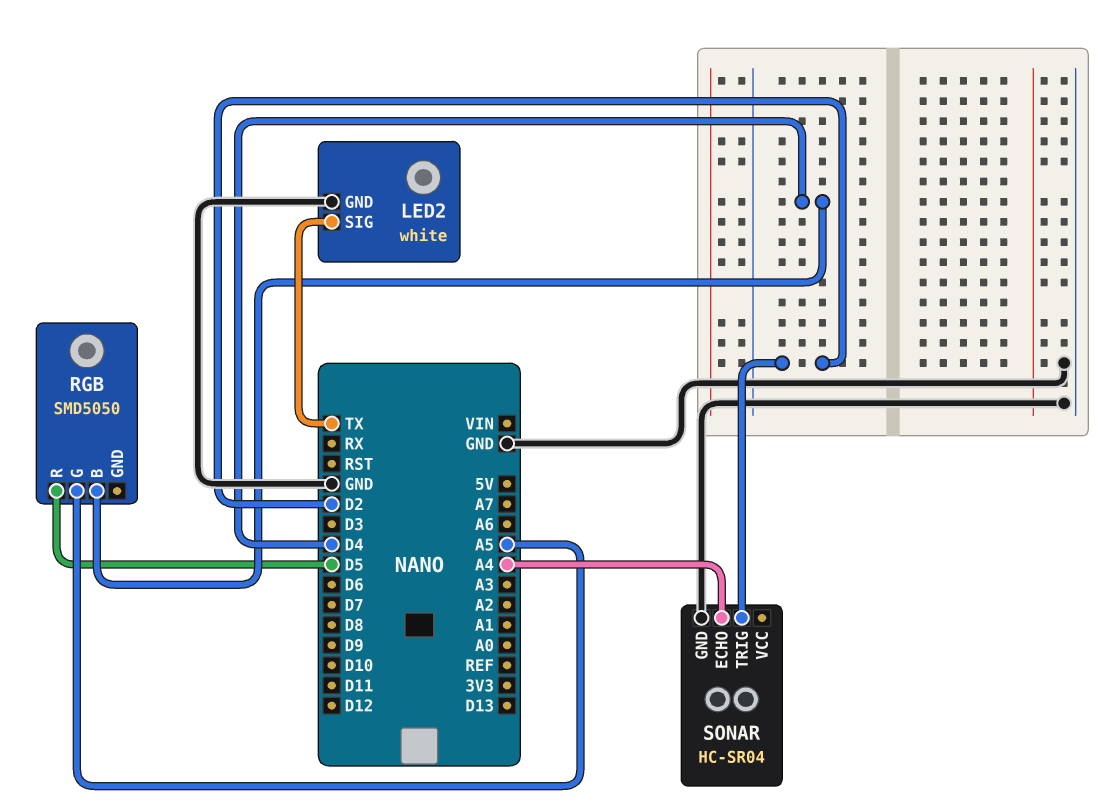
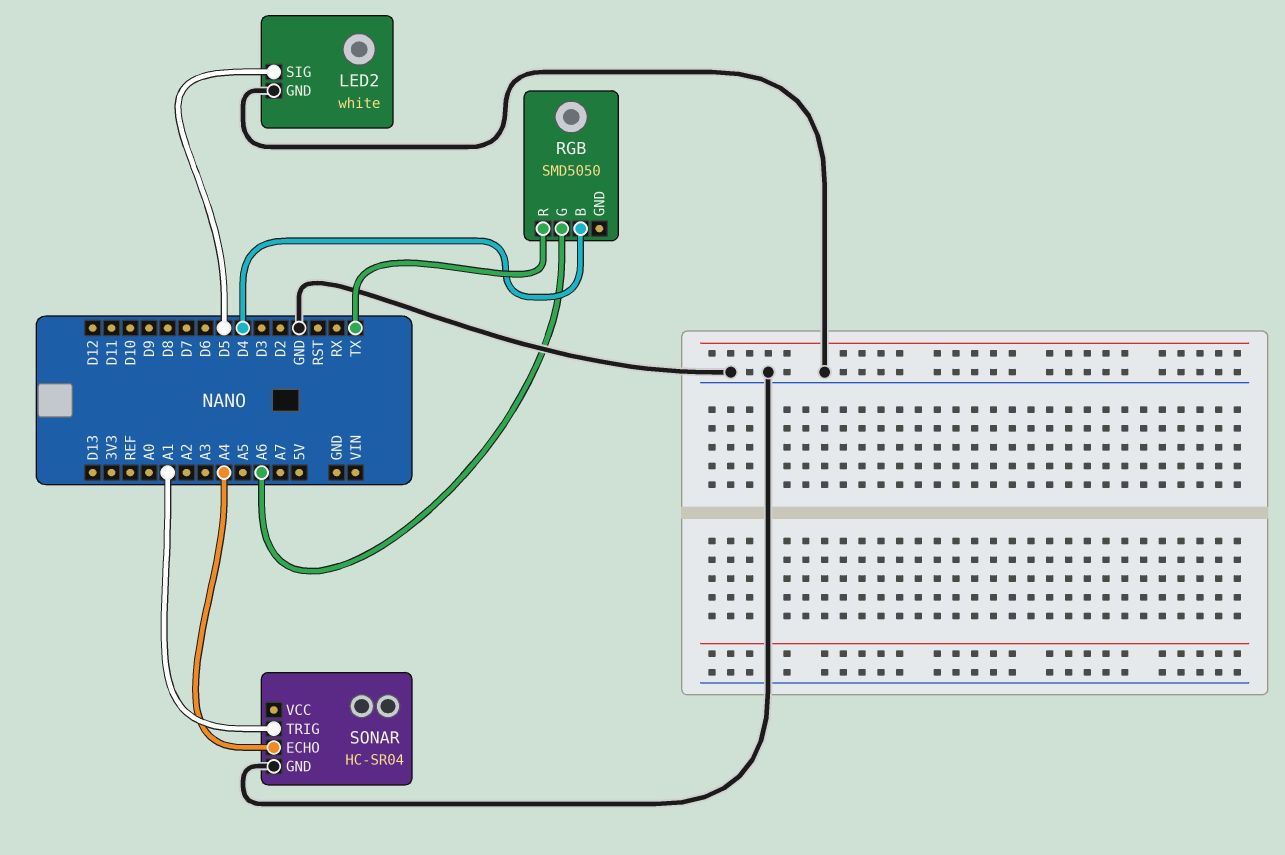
LED2 pin SIG: TX -> D5
RGB pin G: A5 -> A6
RGB pin R: D5 -> TX
SONAR pin TRIG: D2 -> A1

